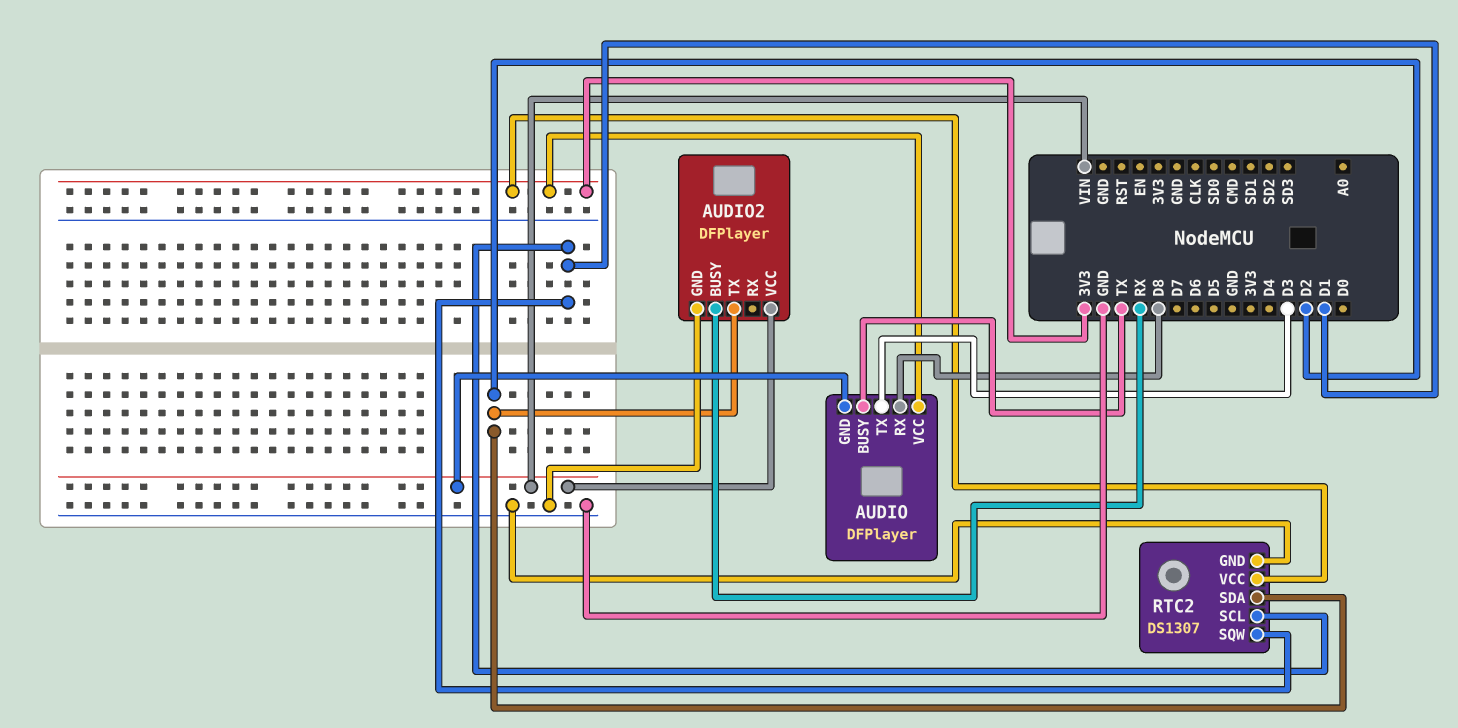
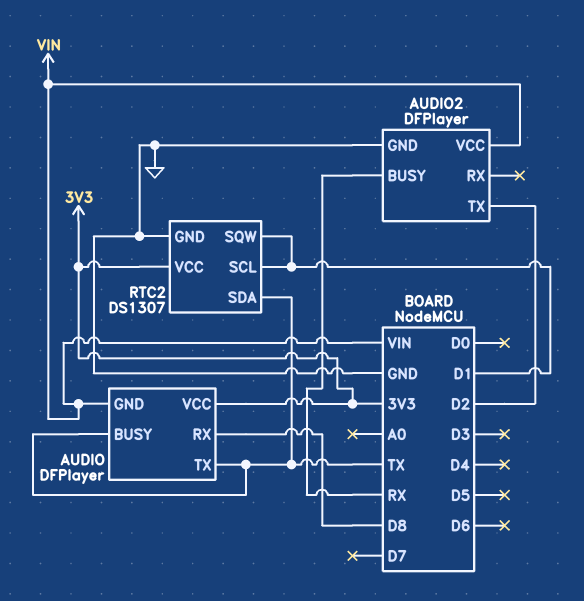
AUDIO pin TX: D3 -> TX
RTC2 pin SDA: D2 -> TX

